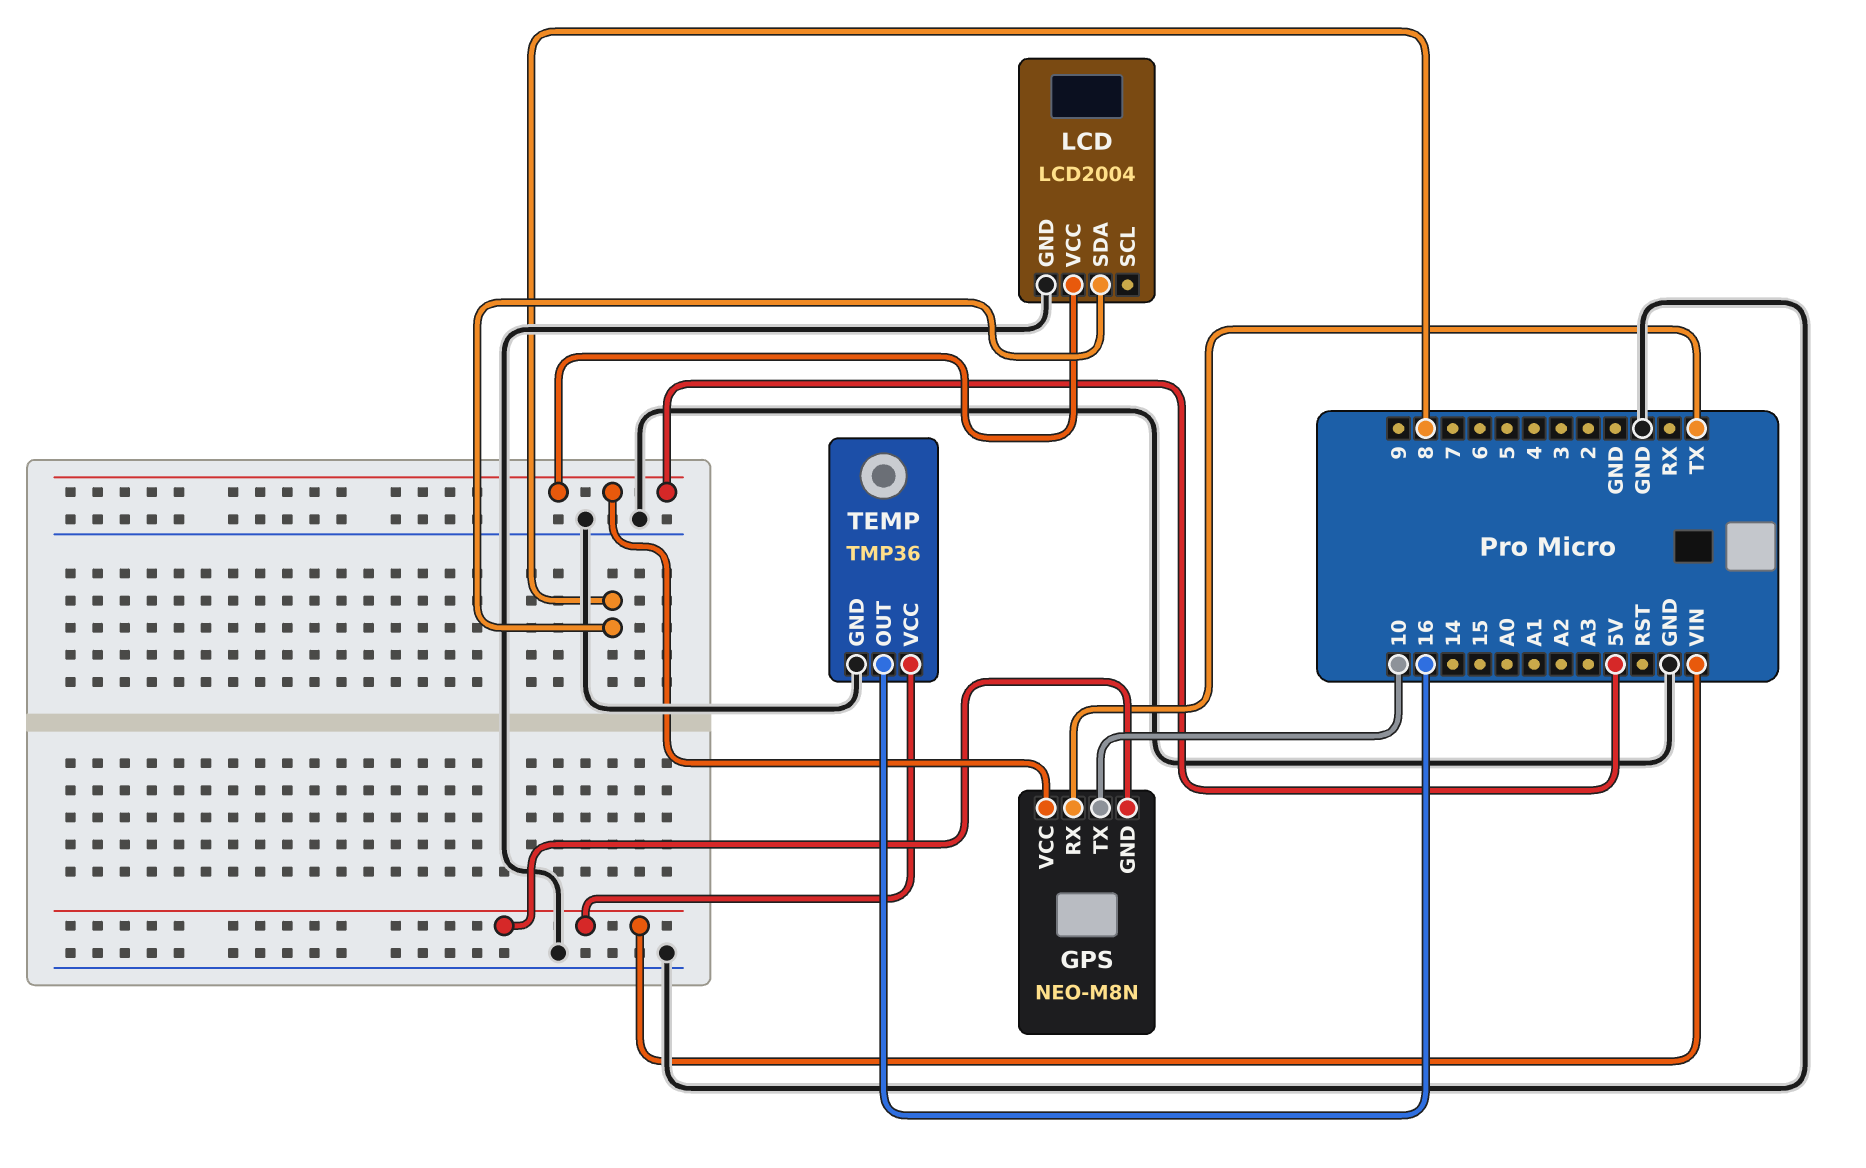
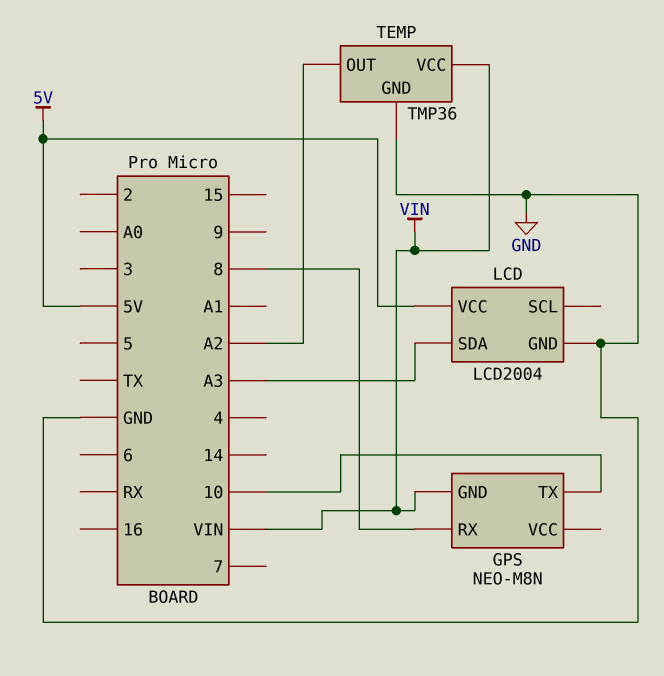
GPS pin RX: TX -> 8
GPS pin VCC: 5V -> none
LCD pin SDA: 8 -> A3
TEMP pin OUT: 16 -> A2

